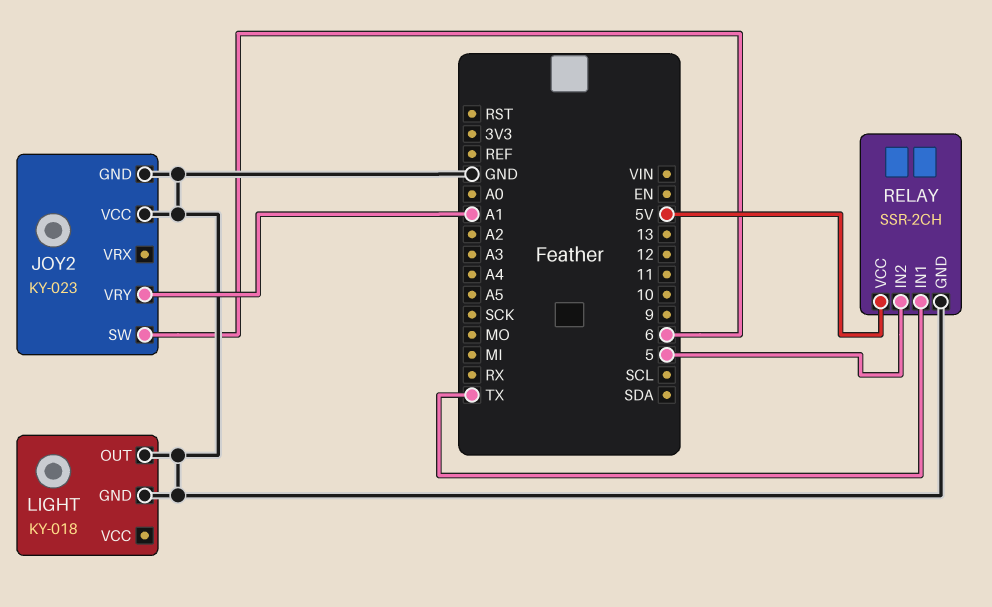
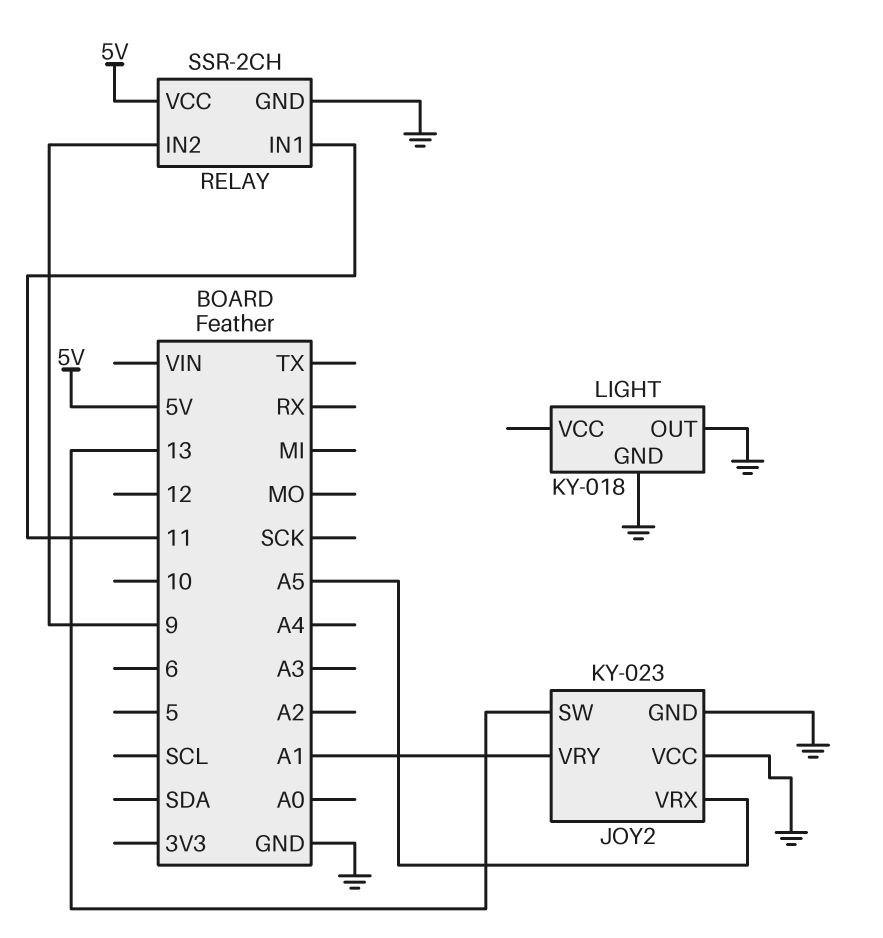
JOY2 pin SW: 6 -> 13
JOY2 pin VRX: none -> A5
RELAY pin IN1: TX -> 11
RELAY pin IN2: 5 -> 9

